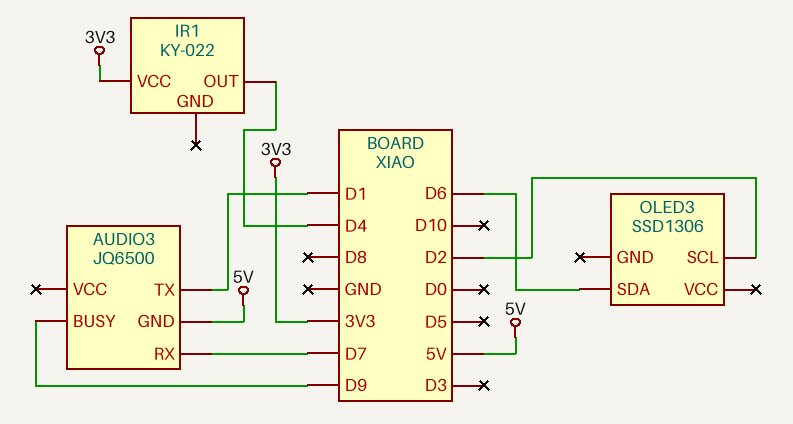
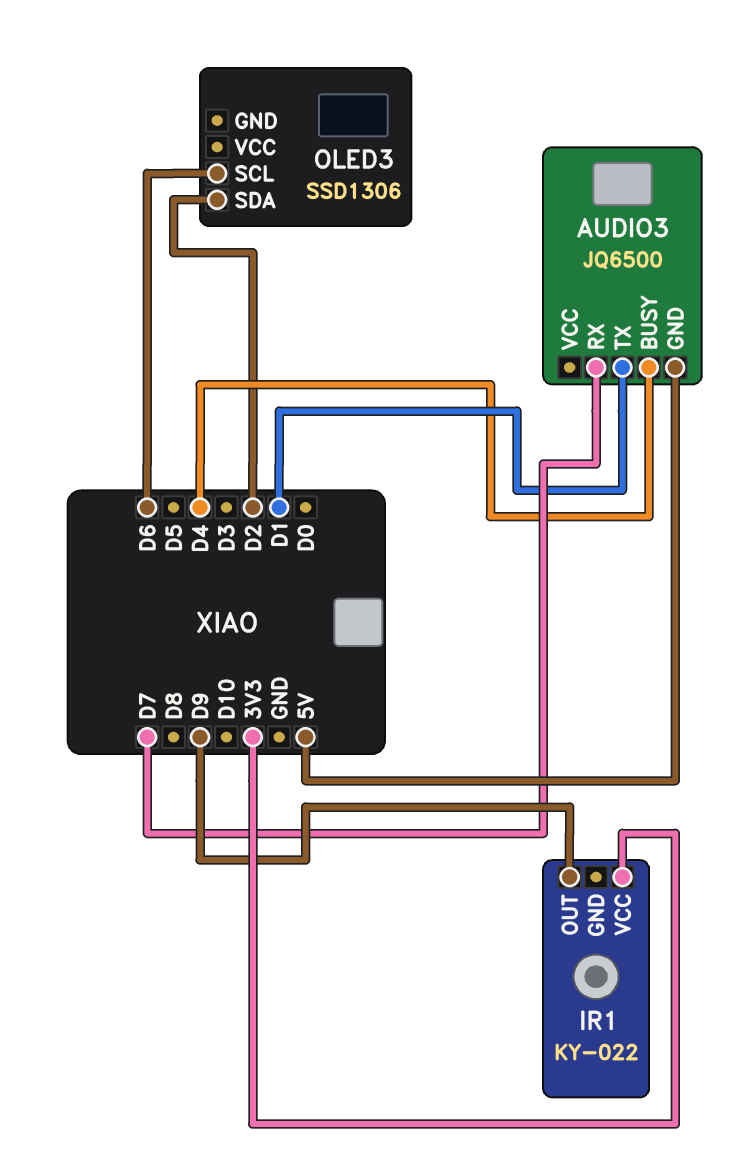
AUDIO3 pin BUSY: D9 -> D4
IR1 pin OUT: D4 -> D9
OLED3 pin SCL: D2 -> D6
OLED3 pin SDA: D6 -> D2

